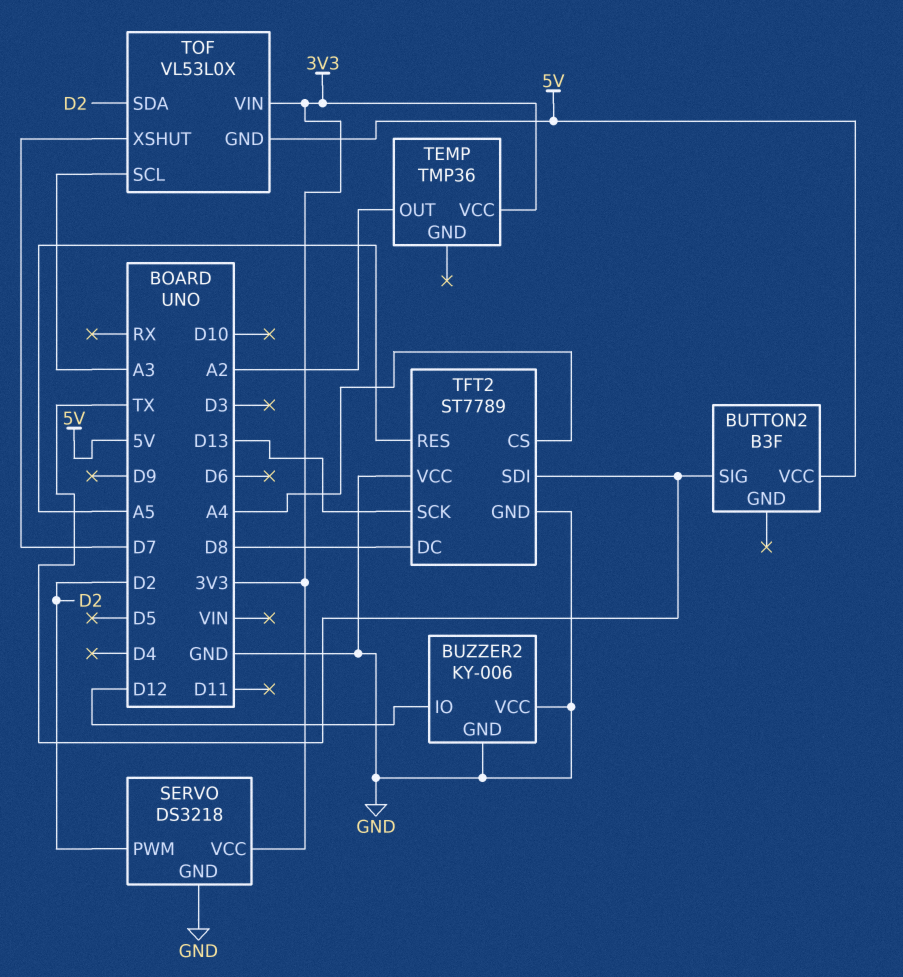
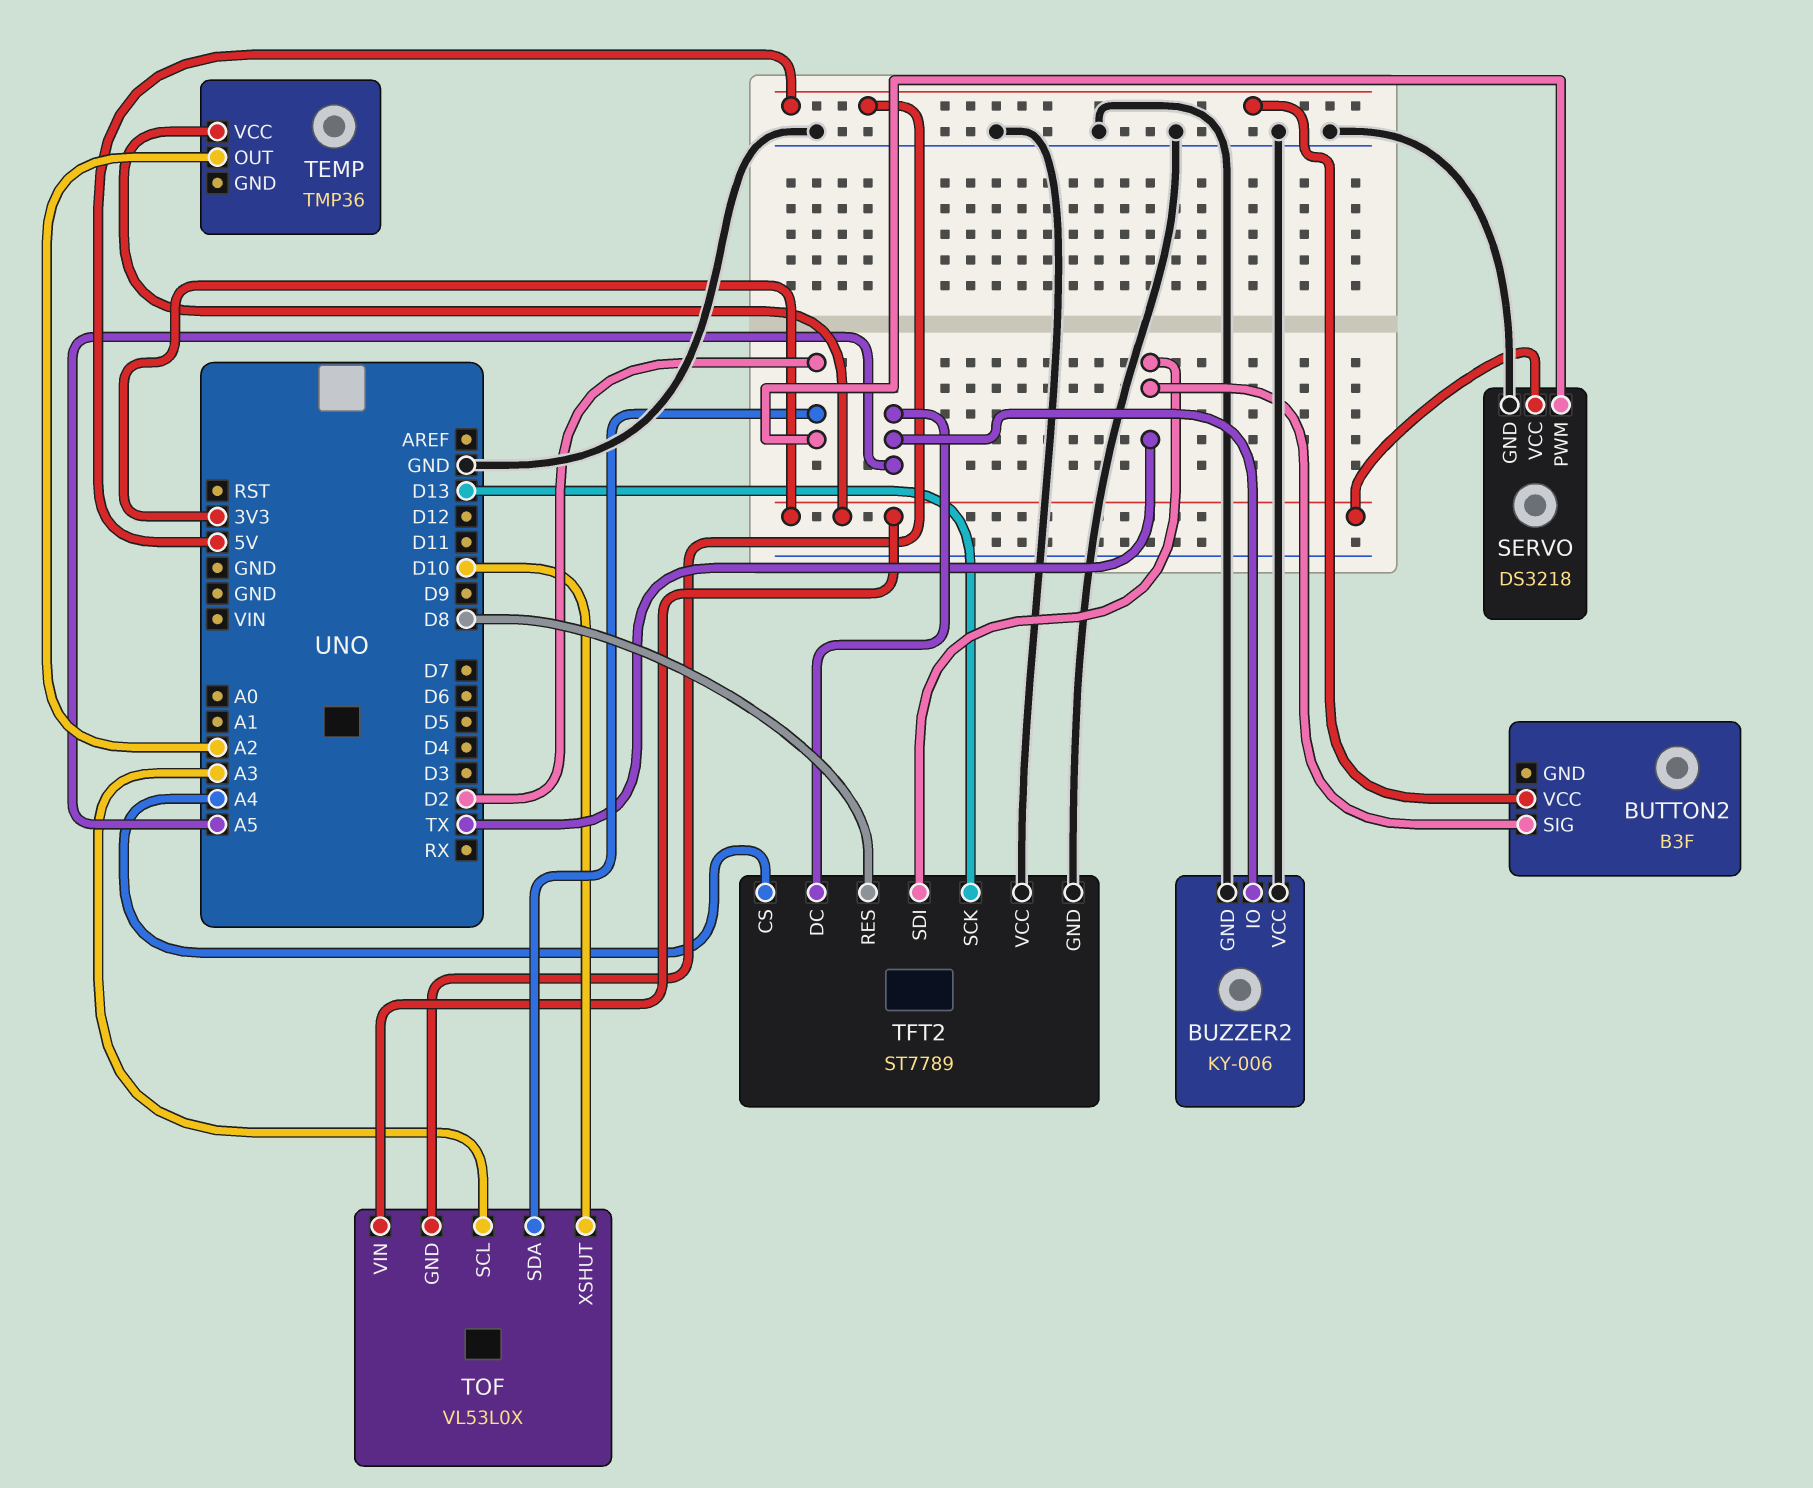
BUZZER2 pin IO: D12 -> A5
TFT2 pin DC: D8 -> A5
TFT2 pin RES: A5 -> D8
TOF pin XSHUT: D7 -> D10

